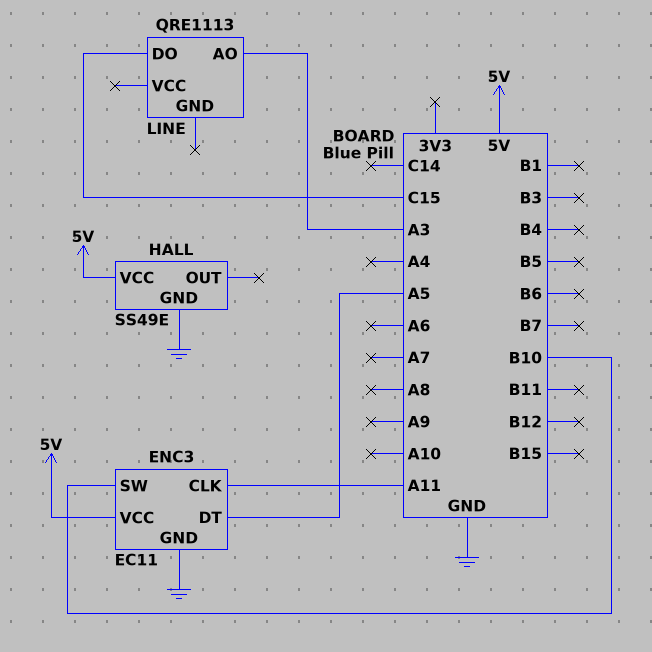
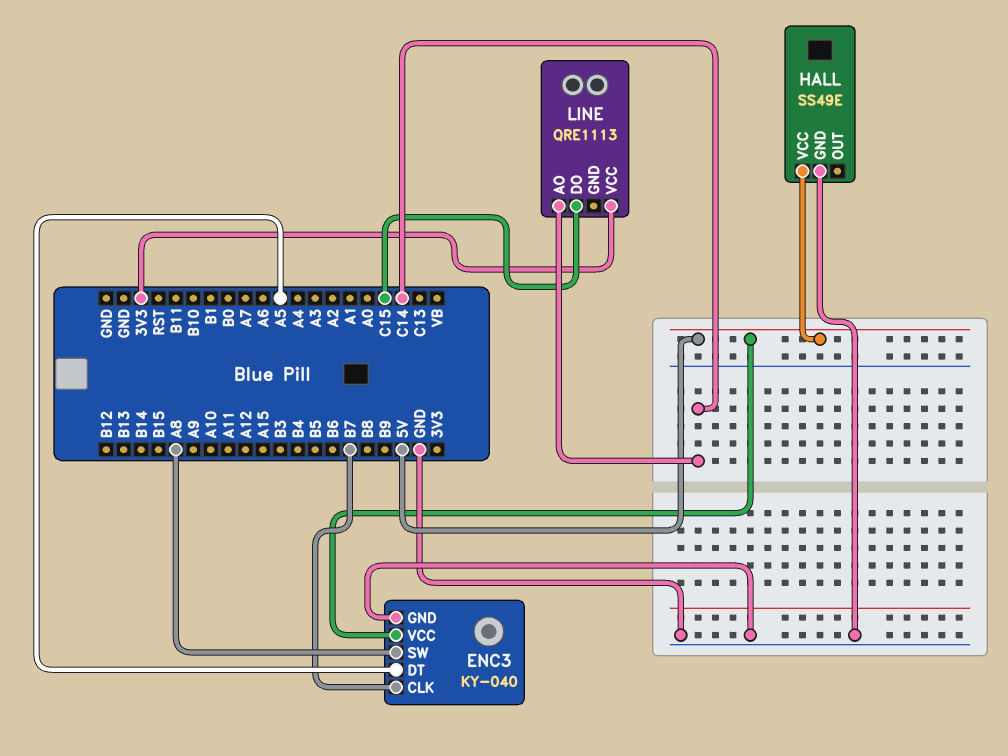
ENC3: EC11 -> KY-040
ENC3 pin CLK: A11 -> B7
ENC3 pin SW: B10 -> A8
LINE pin AO: A3 -> C14
LINE pin VCC: none -> 3V3

